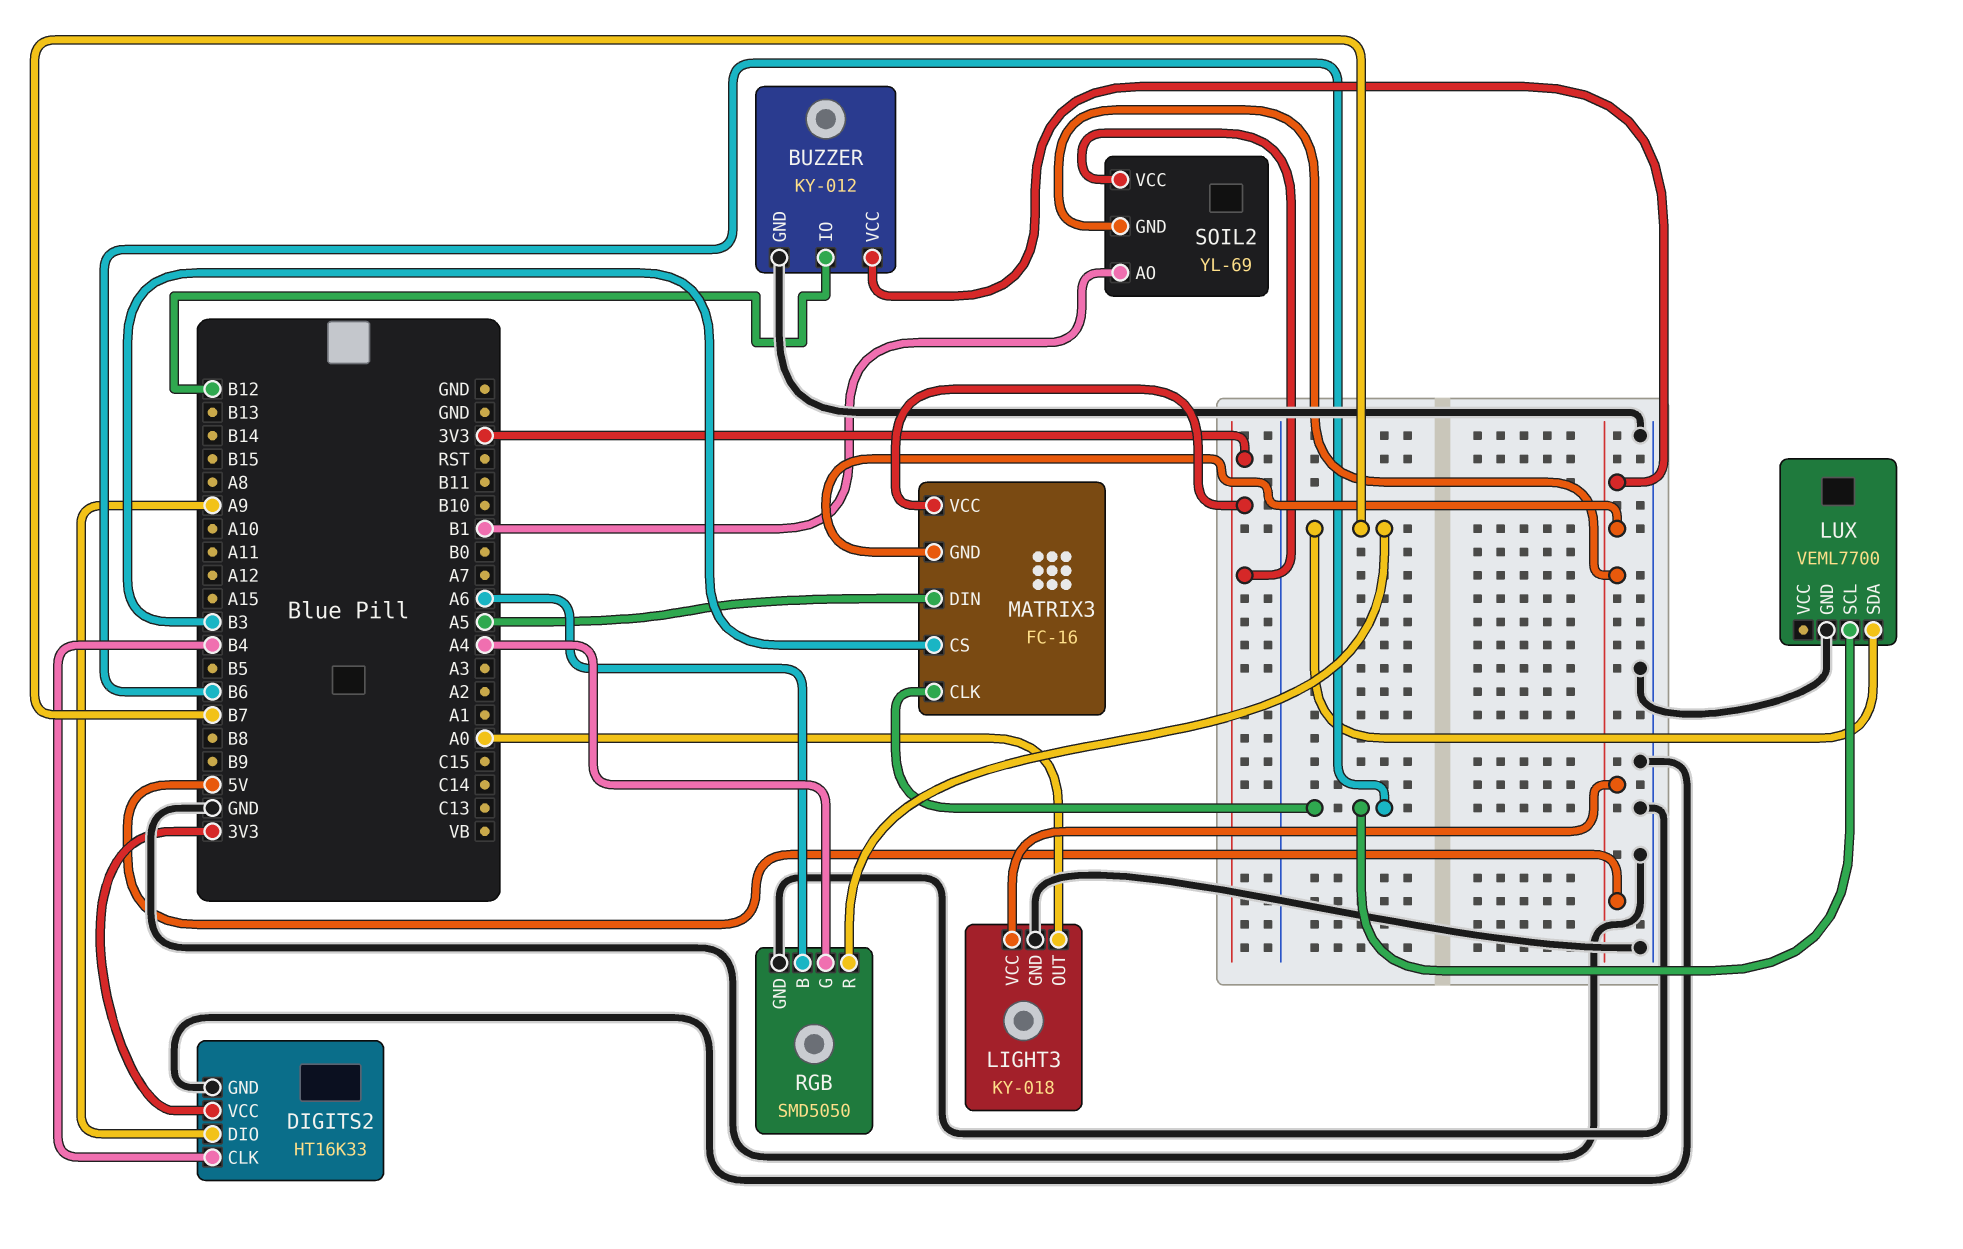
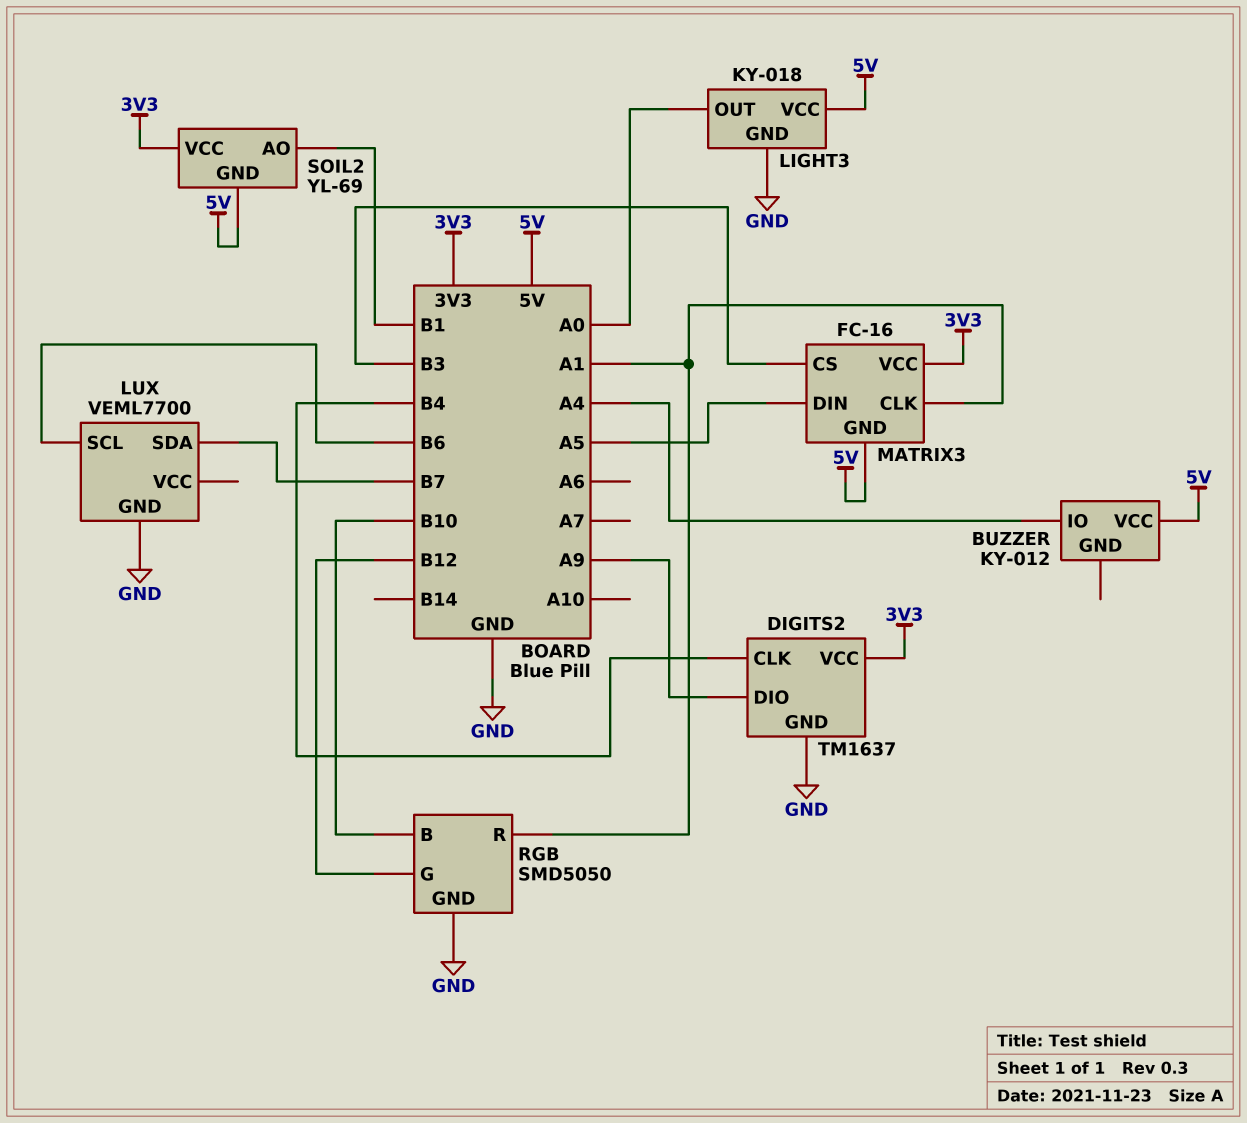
BUZZER pin GND: GND -> none
BUZZER pin IO: B12 -> A4
DIGITS2: HT16K33 -> TM1637
MATRIX3 pin CLK: B6 -> A1
RGB pin B: A6 -> B10
RGB pin G: A4 -> B12
RGB pin R: B7 -> A1

